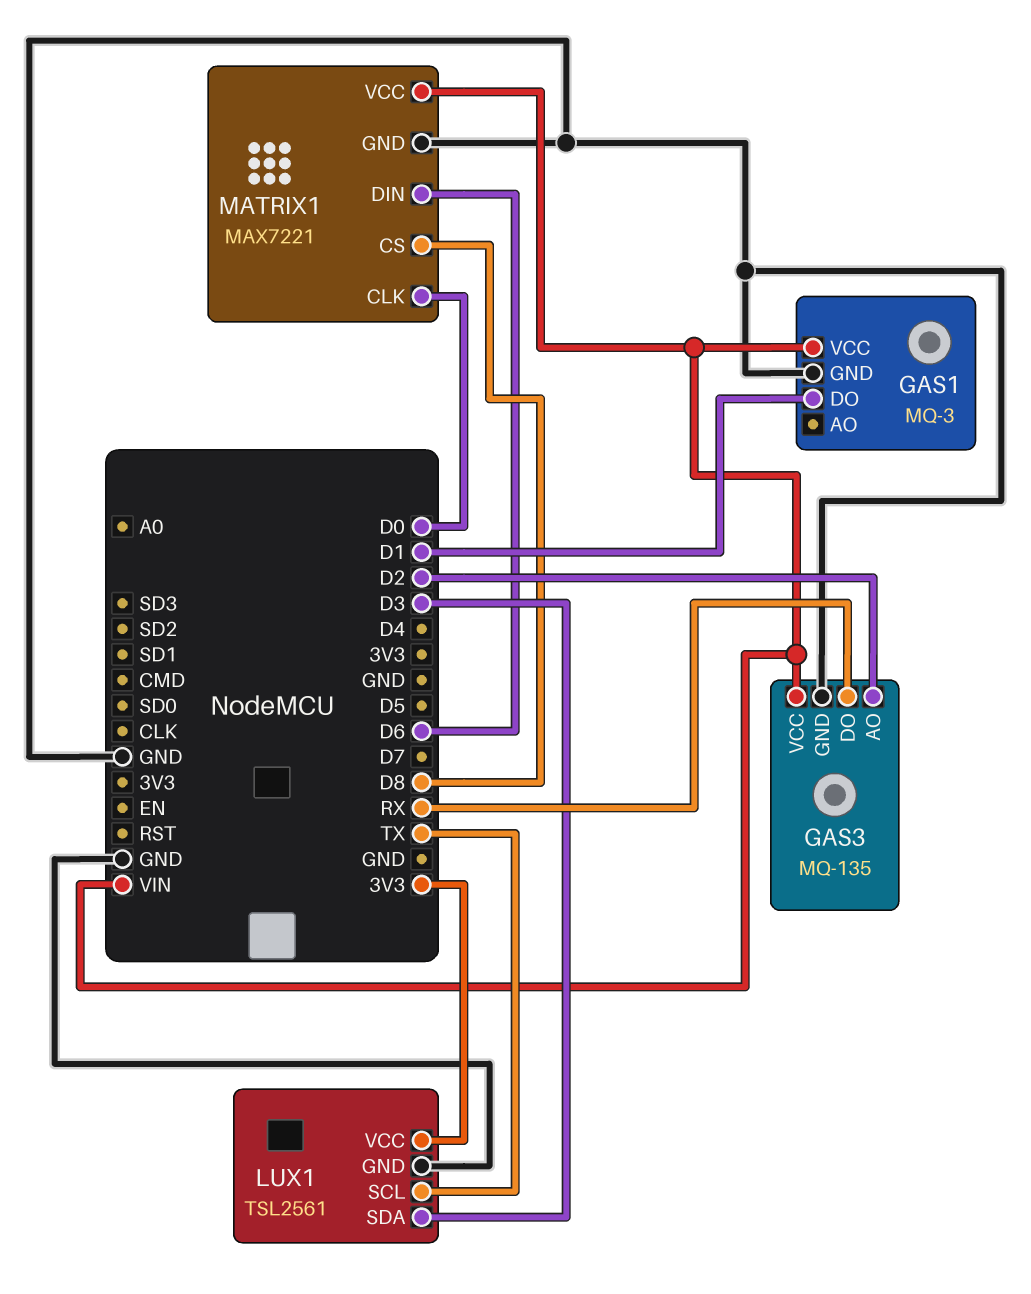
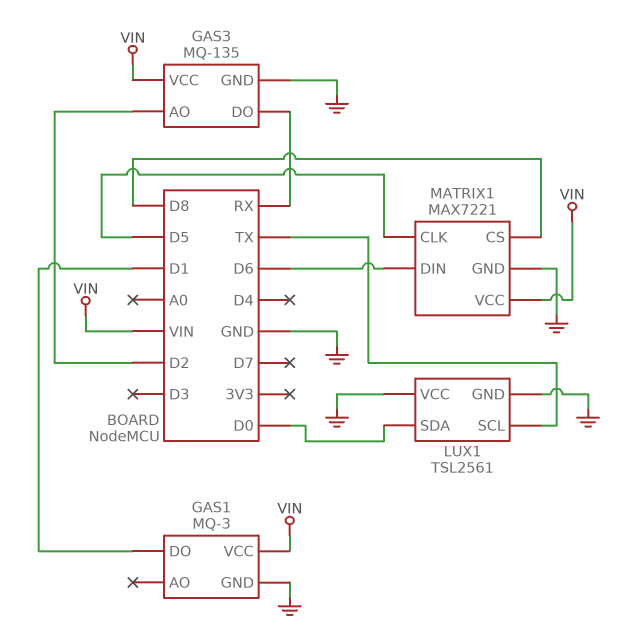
LUX1 pin SDA: D3 -> D0
LUX1 pin VCC: 3V3 -> GND
MATRIX1 pin CLK: D0 -> D5

